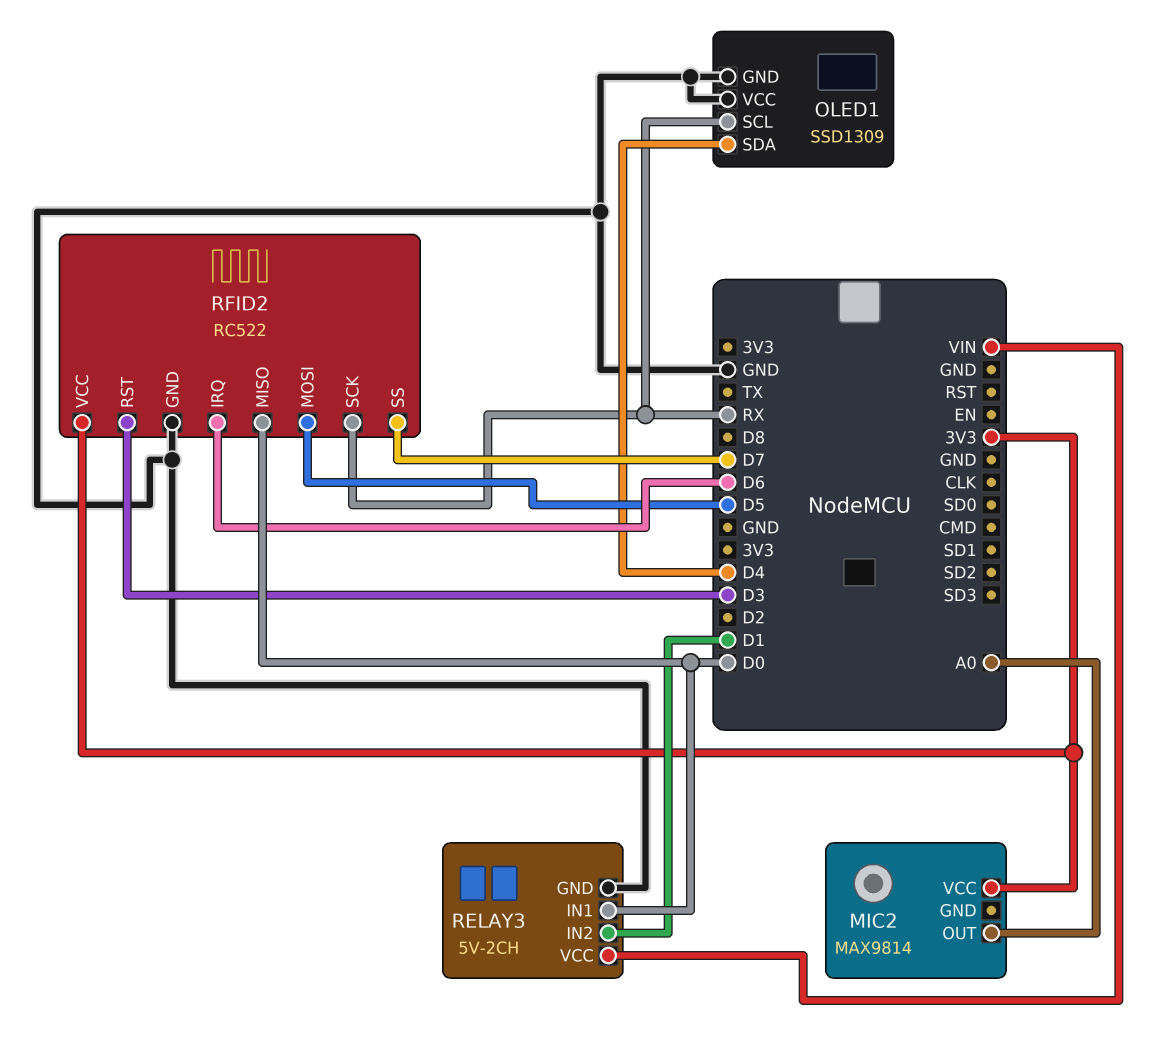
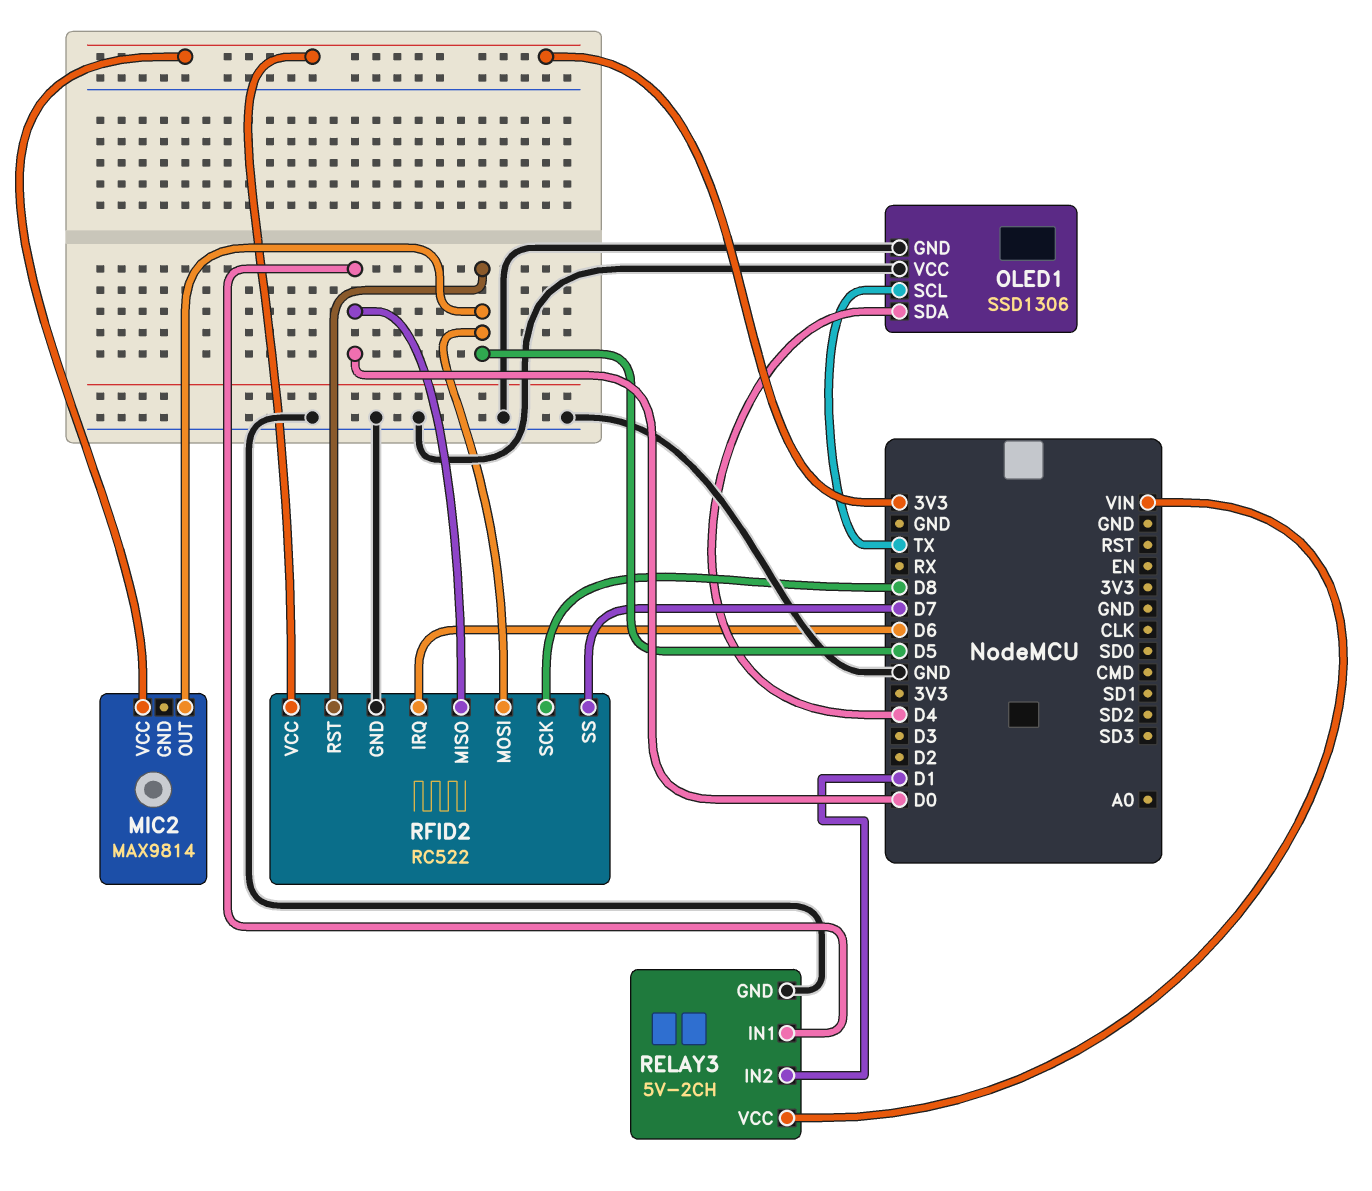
MIC2 pin OUT: A0 -> D5
OLED1: SSD1309 -> SSD1306
OLED1 pin SCL: RX -> TX
RFID2 pin RST: D3 -> D5
RFID2 pin SCK: RX -> D8

